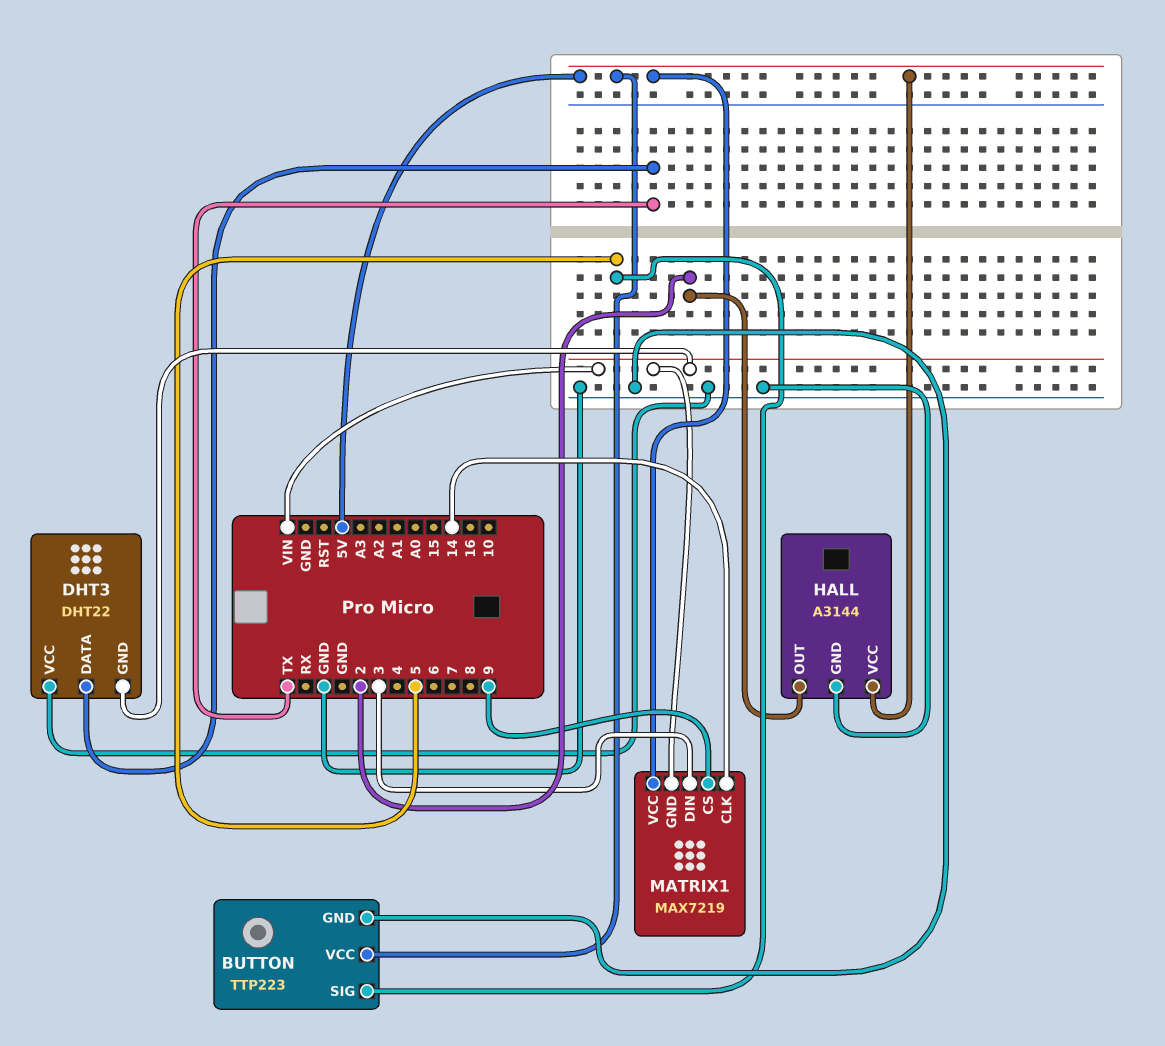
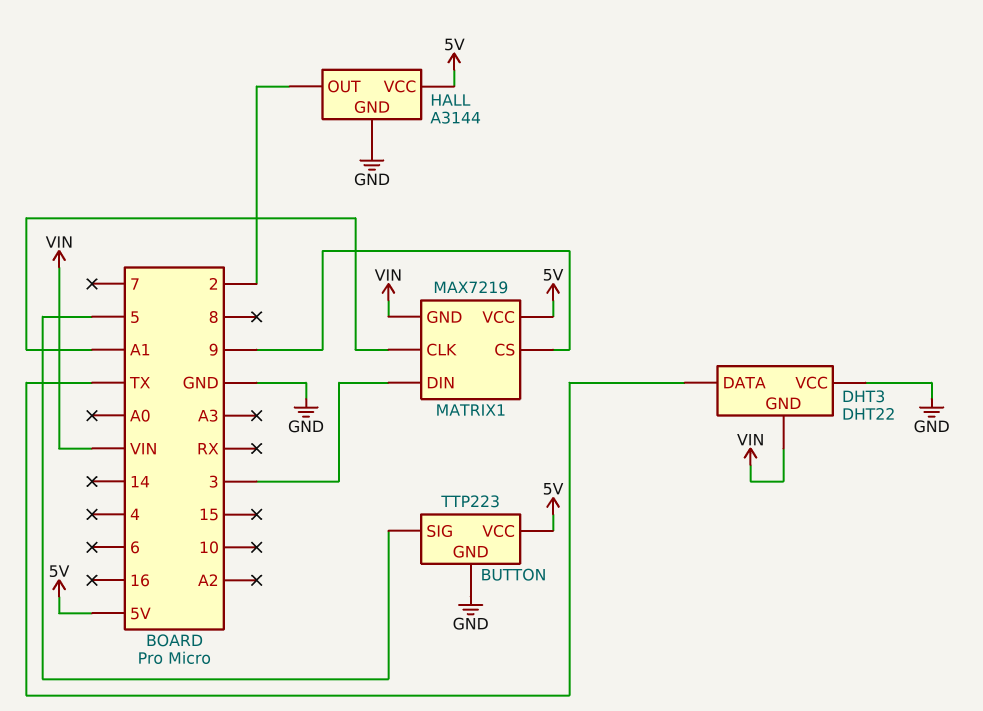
MATRIX1 pin CLK: 14 -> A1

